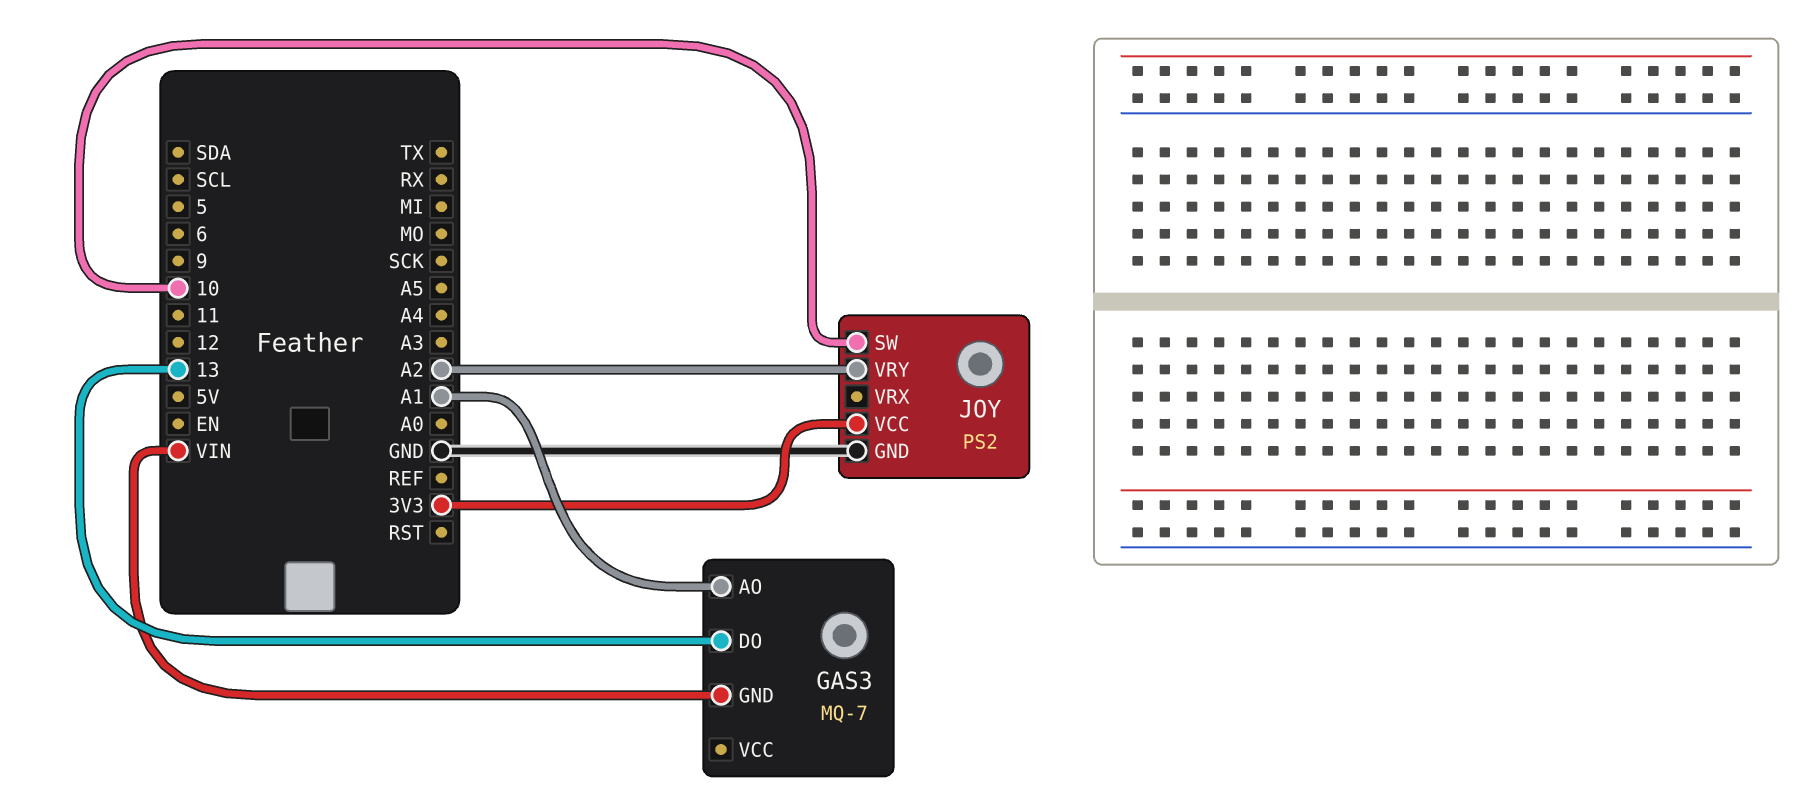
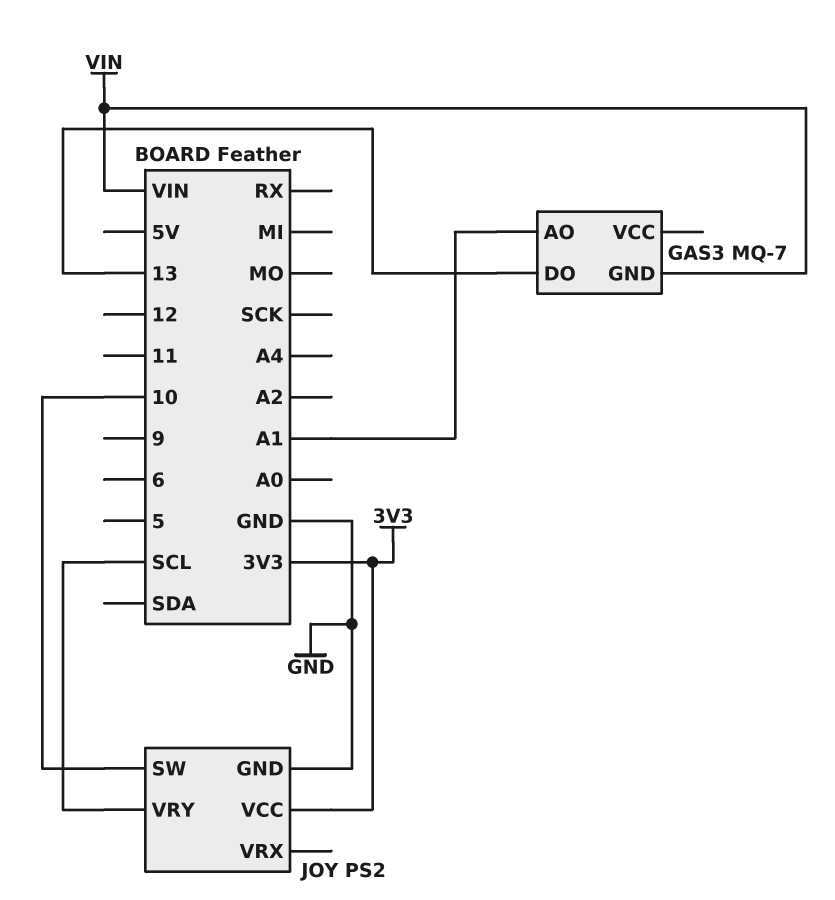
JOY pin VRY: A2 -> SCL

